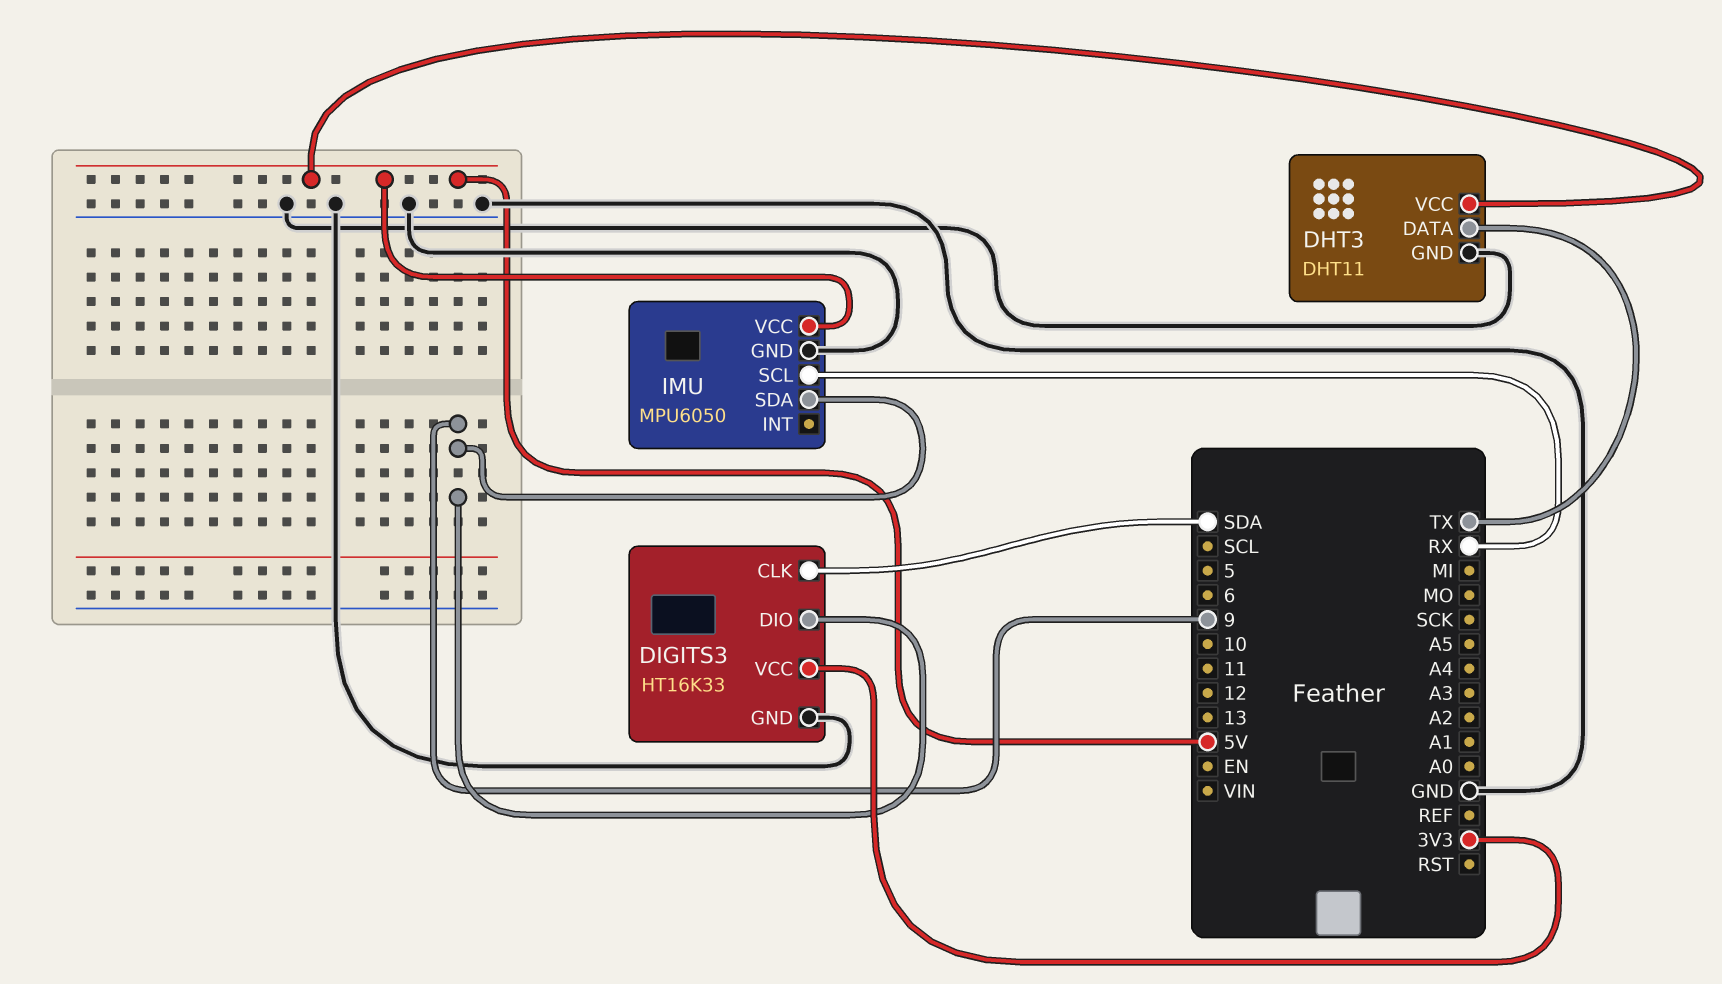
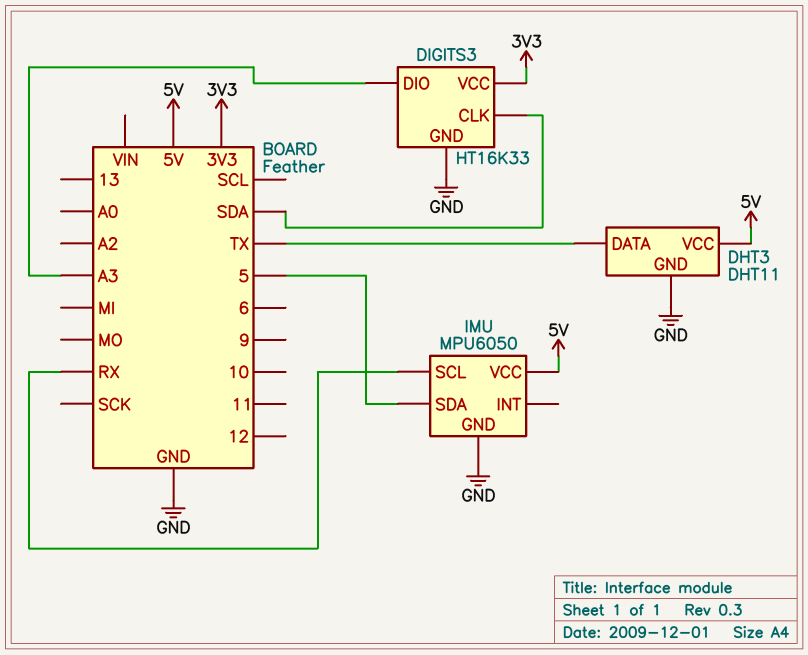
DIGITS3 pin DIO: 9 -> A3
IMU pin SDA: 9 -> 5

